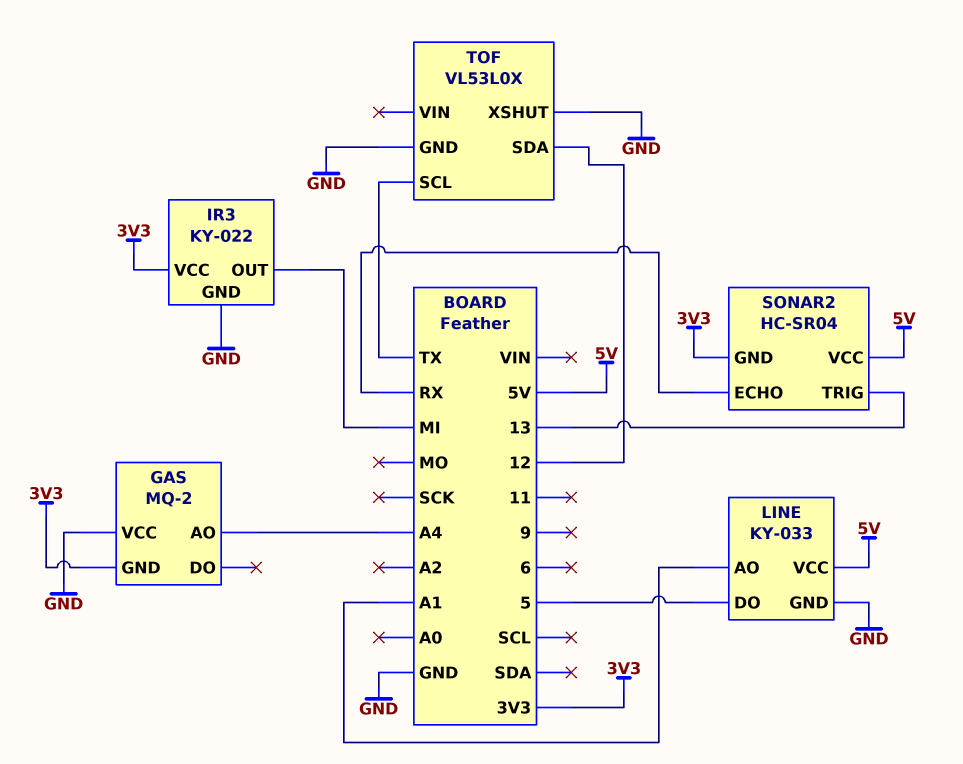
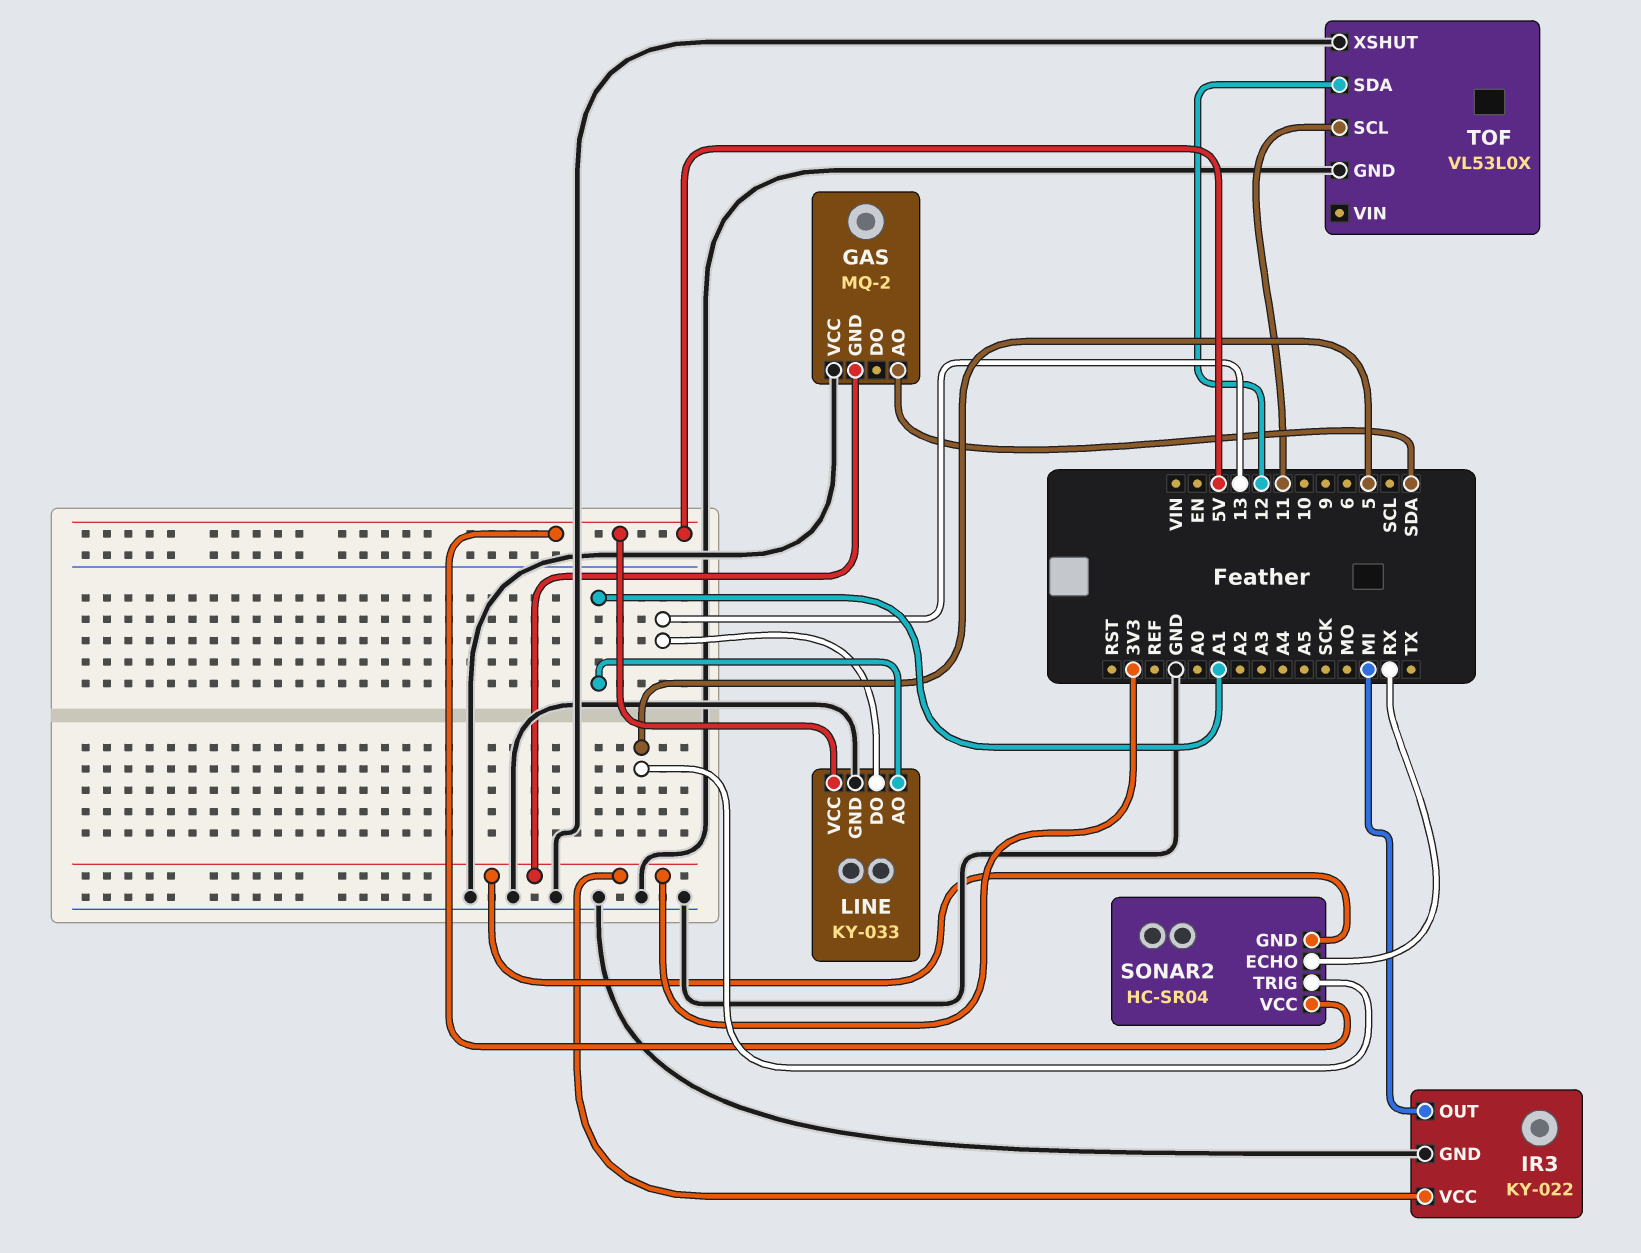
GAS pin AO: A4 -> SDA
LINE pin DO: 5 -> 13
SONAR2 pin TRIG: 13 -> 5
TOF pin SCL: TX -> 11

